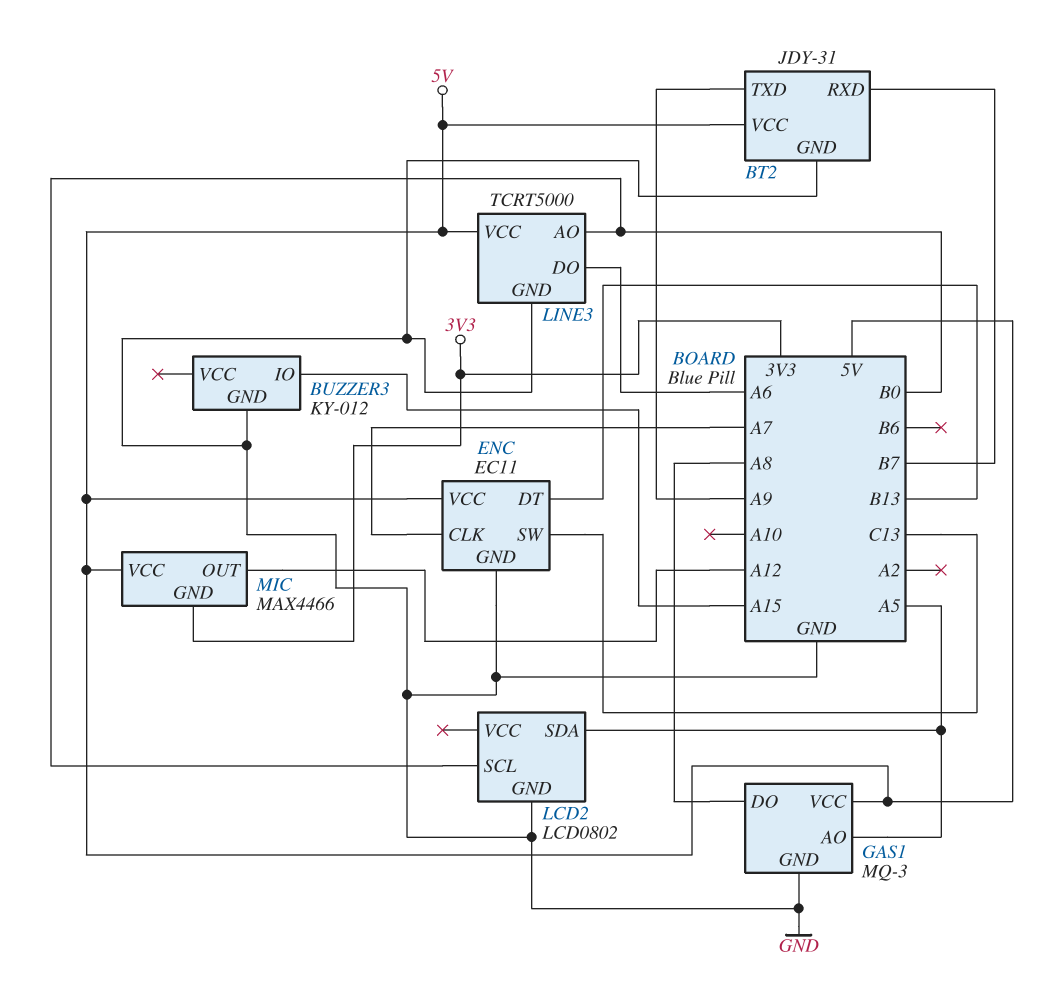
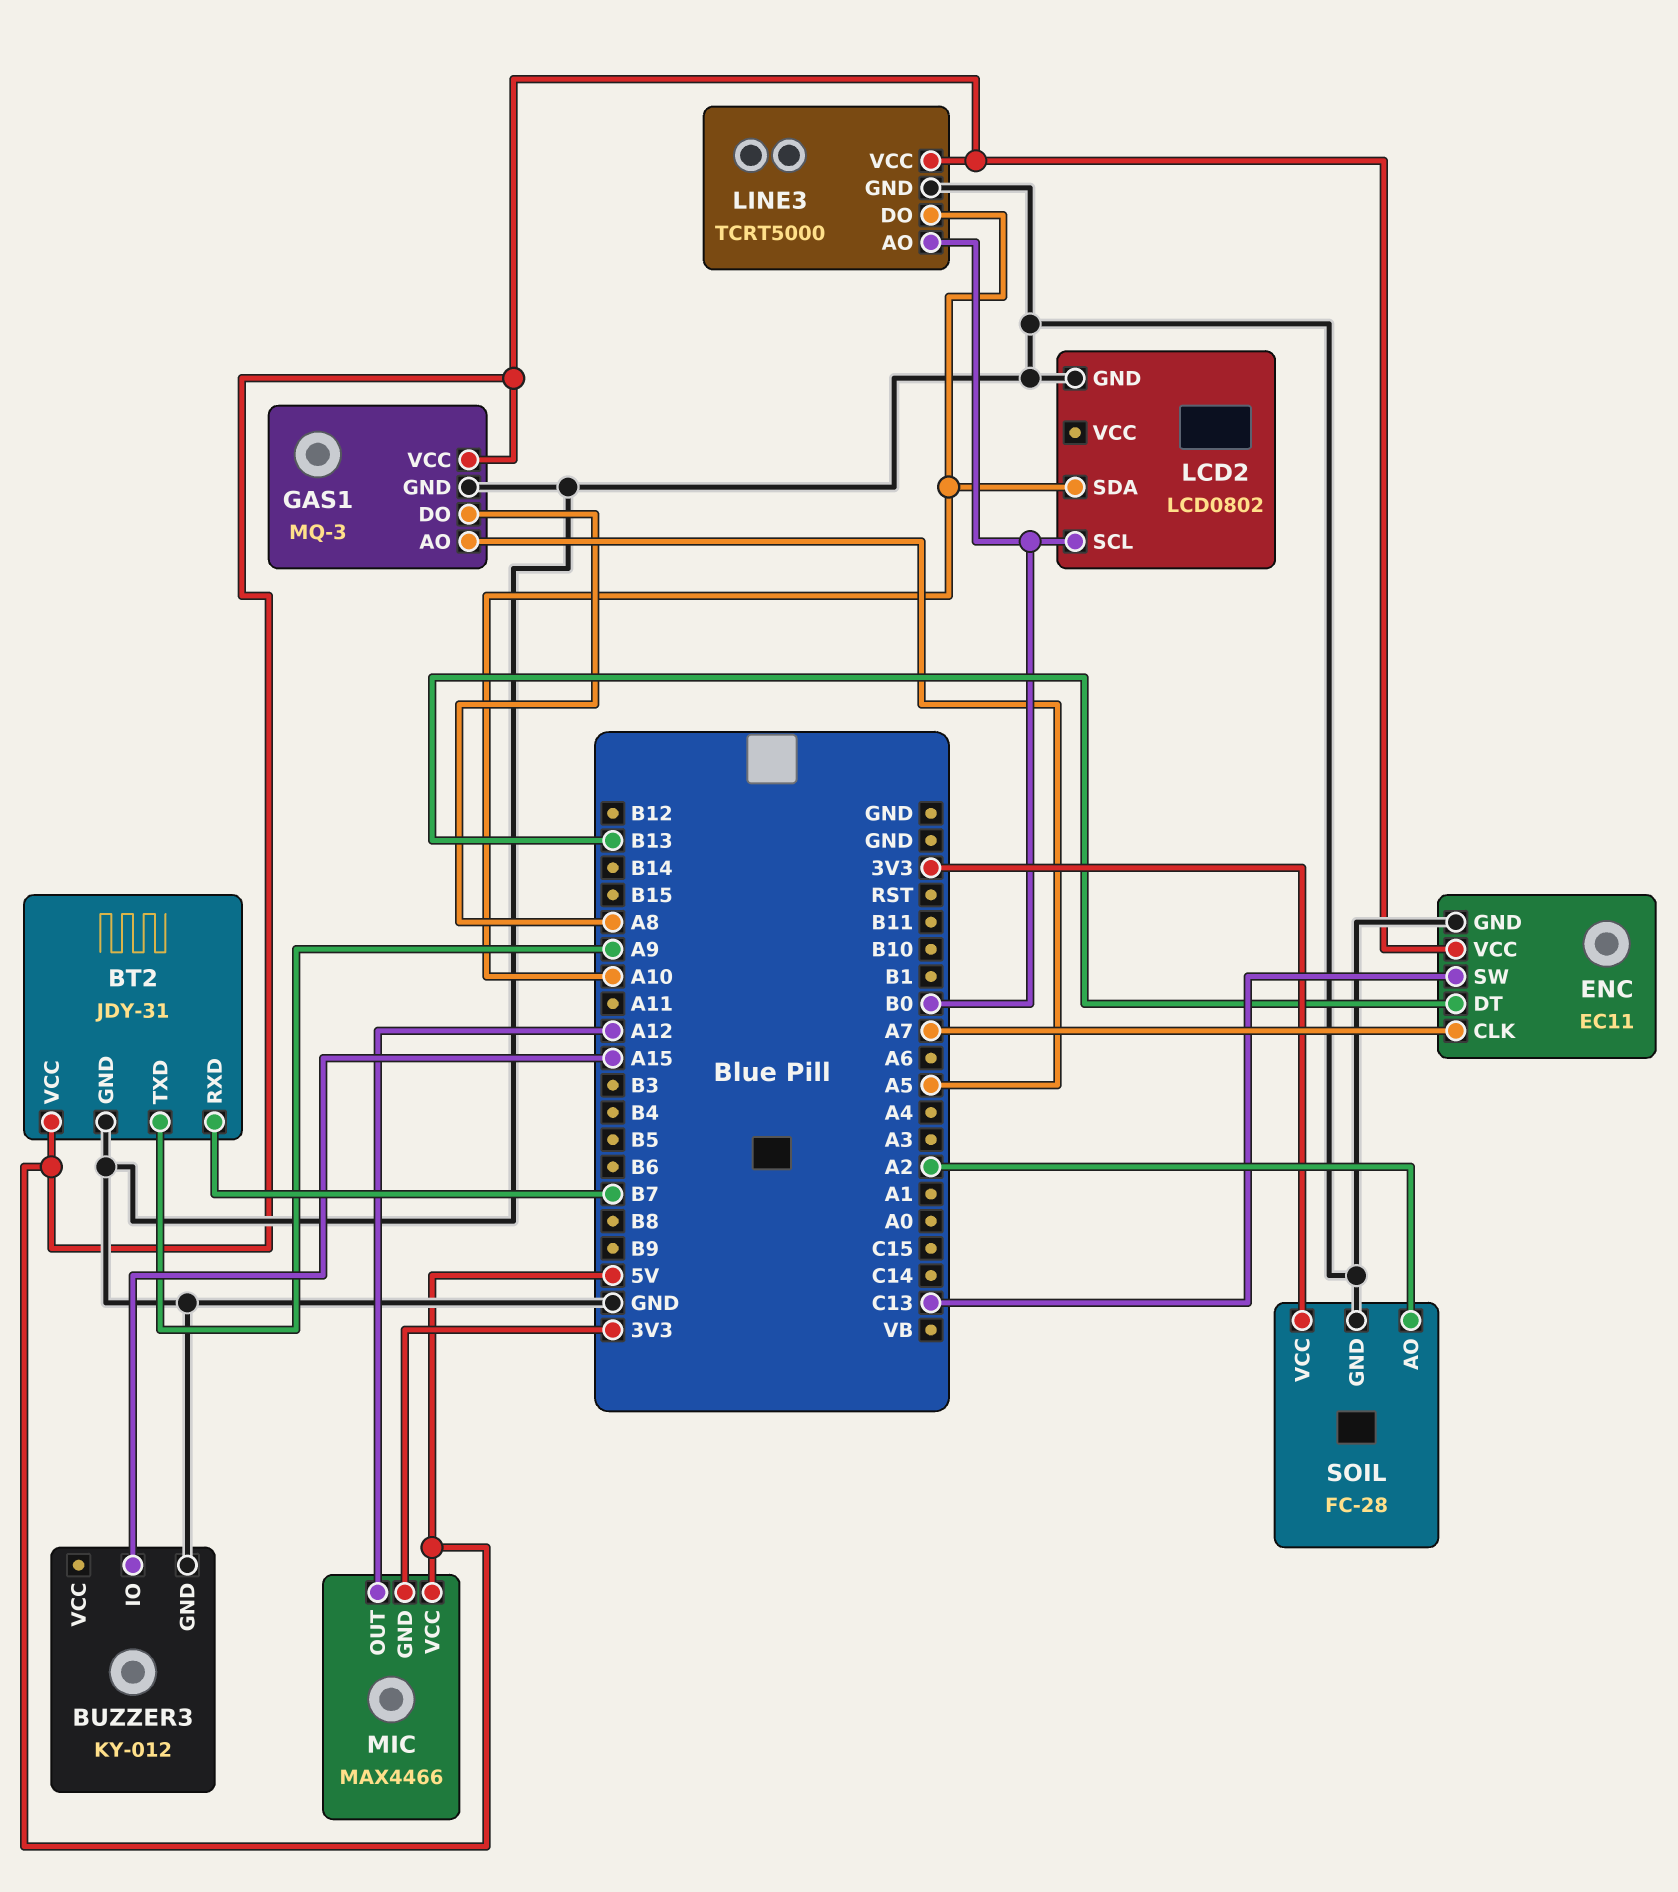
LCD2 pin SDA: A5 -> A10
LINE3 pin DO: A6 -> A10
SOIL: none -> FC-28
SOIL pin AO: none -> A2
SOIL pin GND: none -> GND
SOIL pin VCC: none -> 3V3

